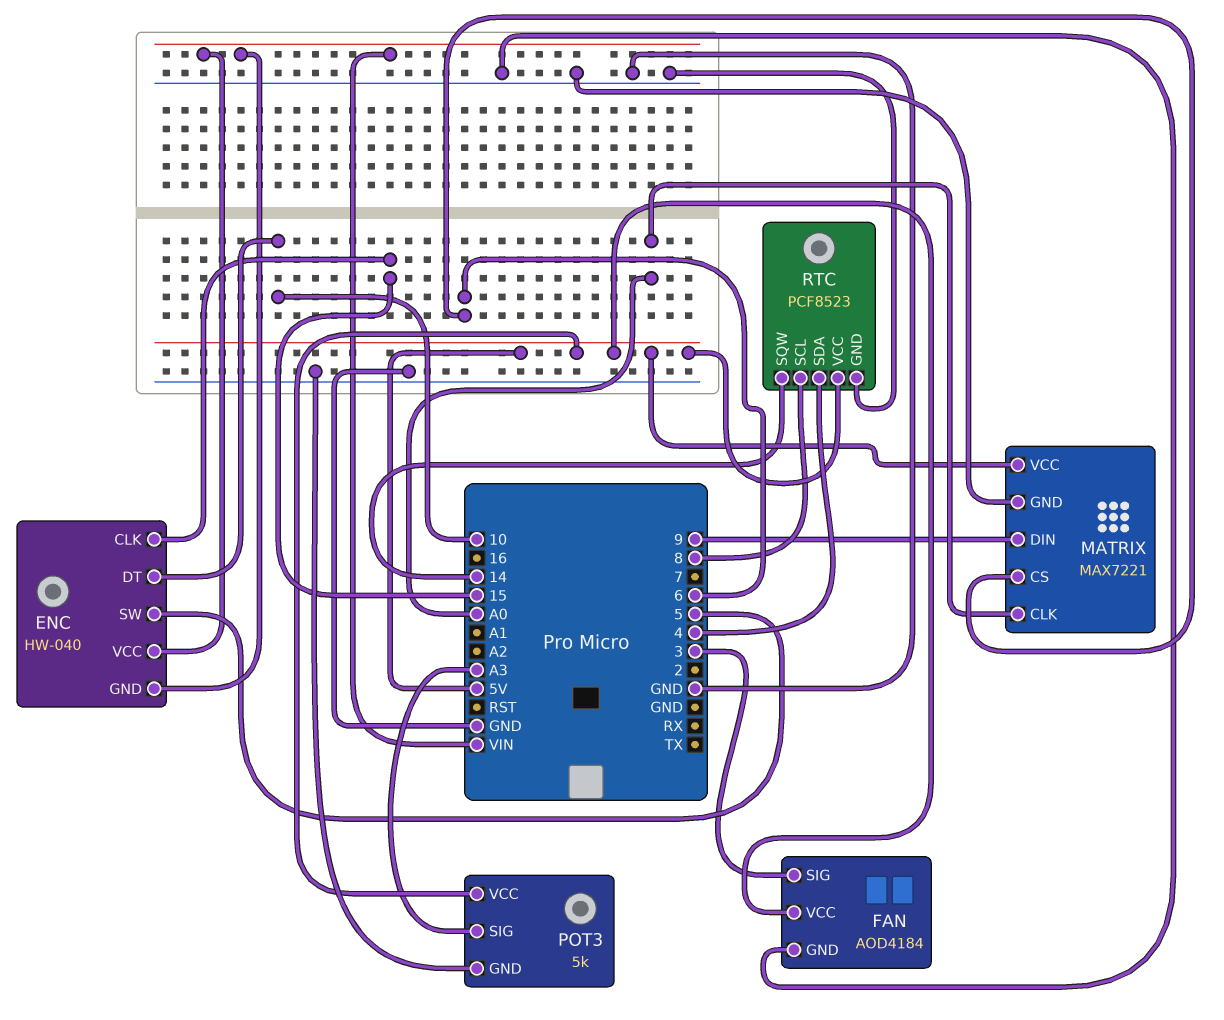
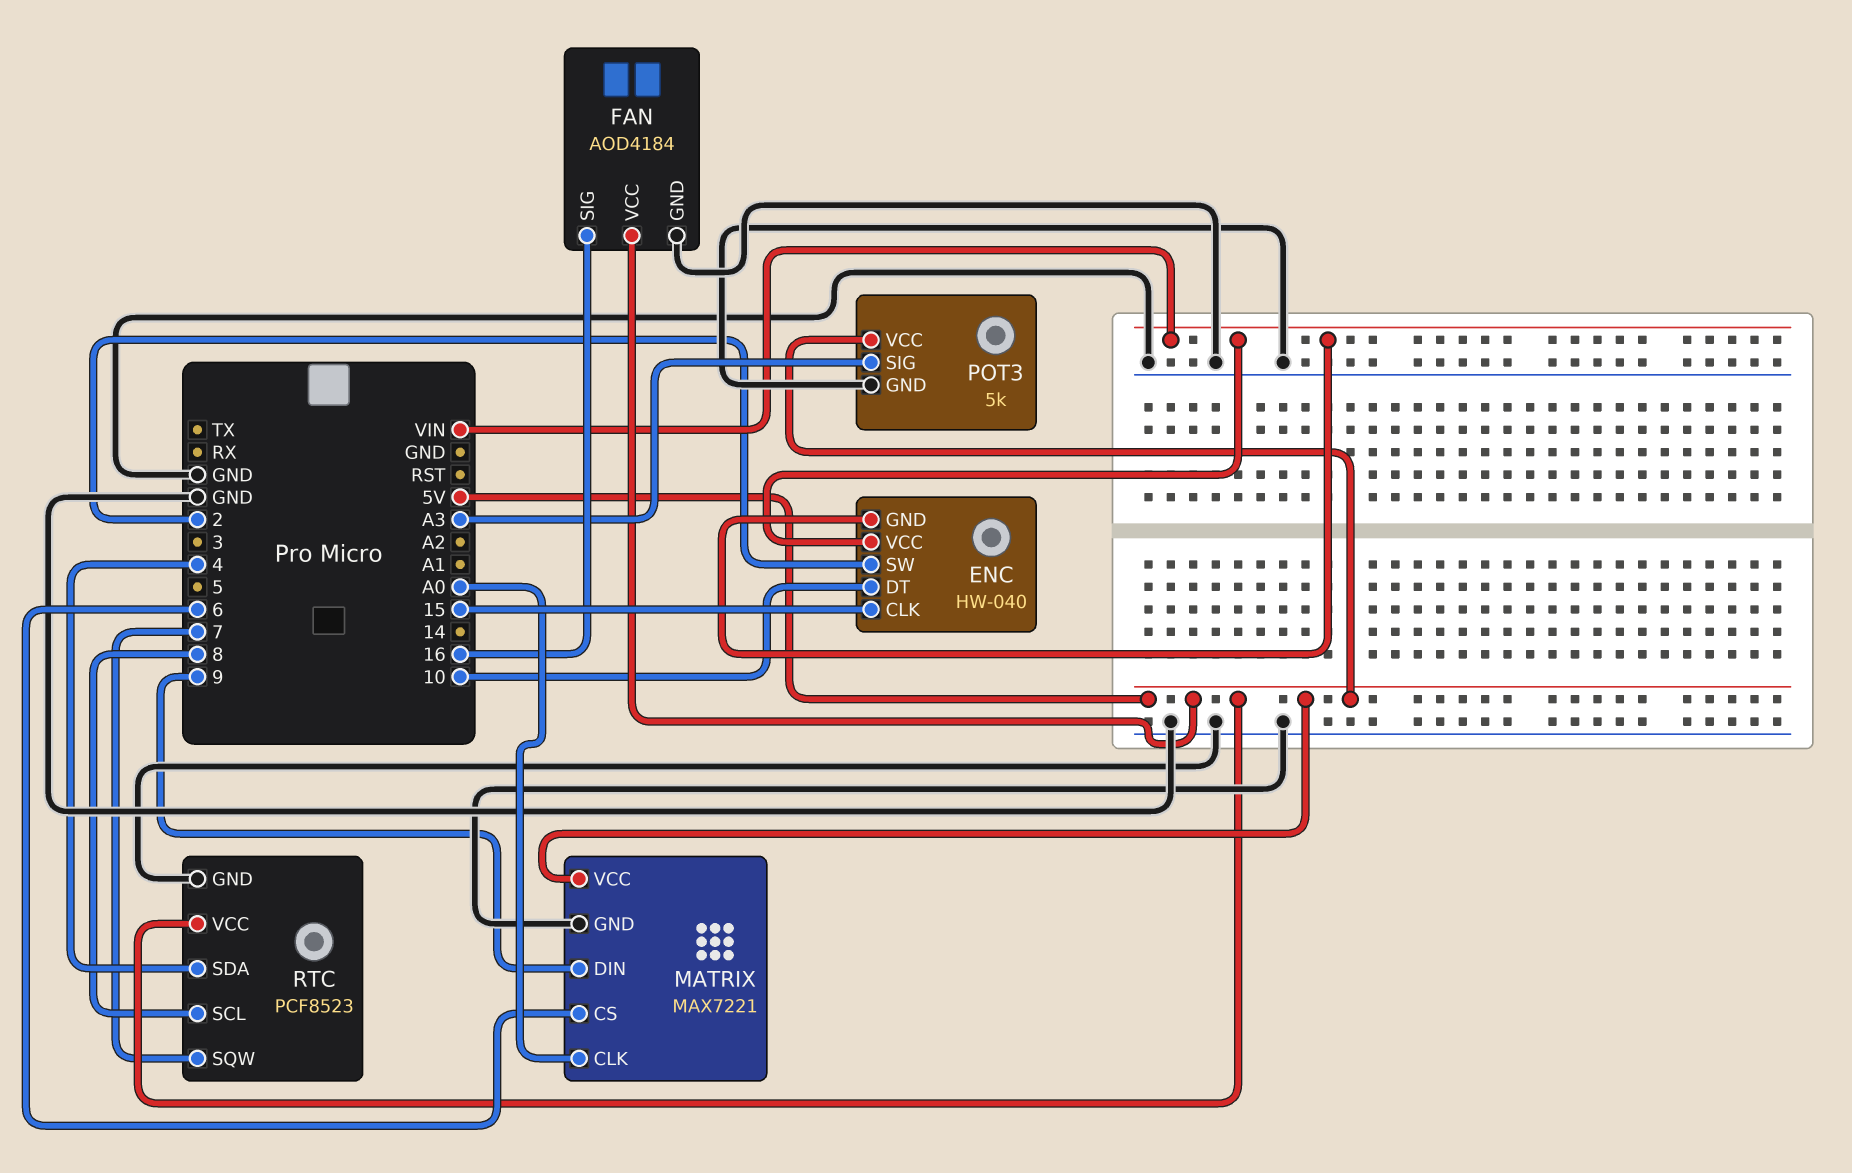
ENC pin SW: 5 -> 2
FAN pin SIG: 3 -> 16
RTC pin SQW: 14 -> 7

